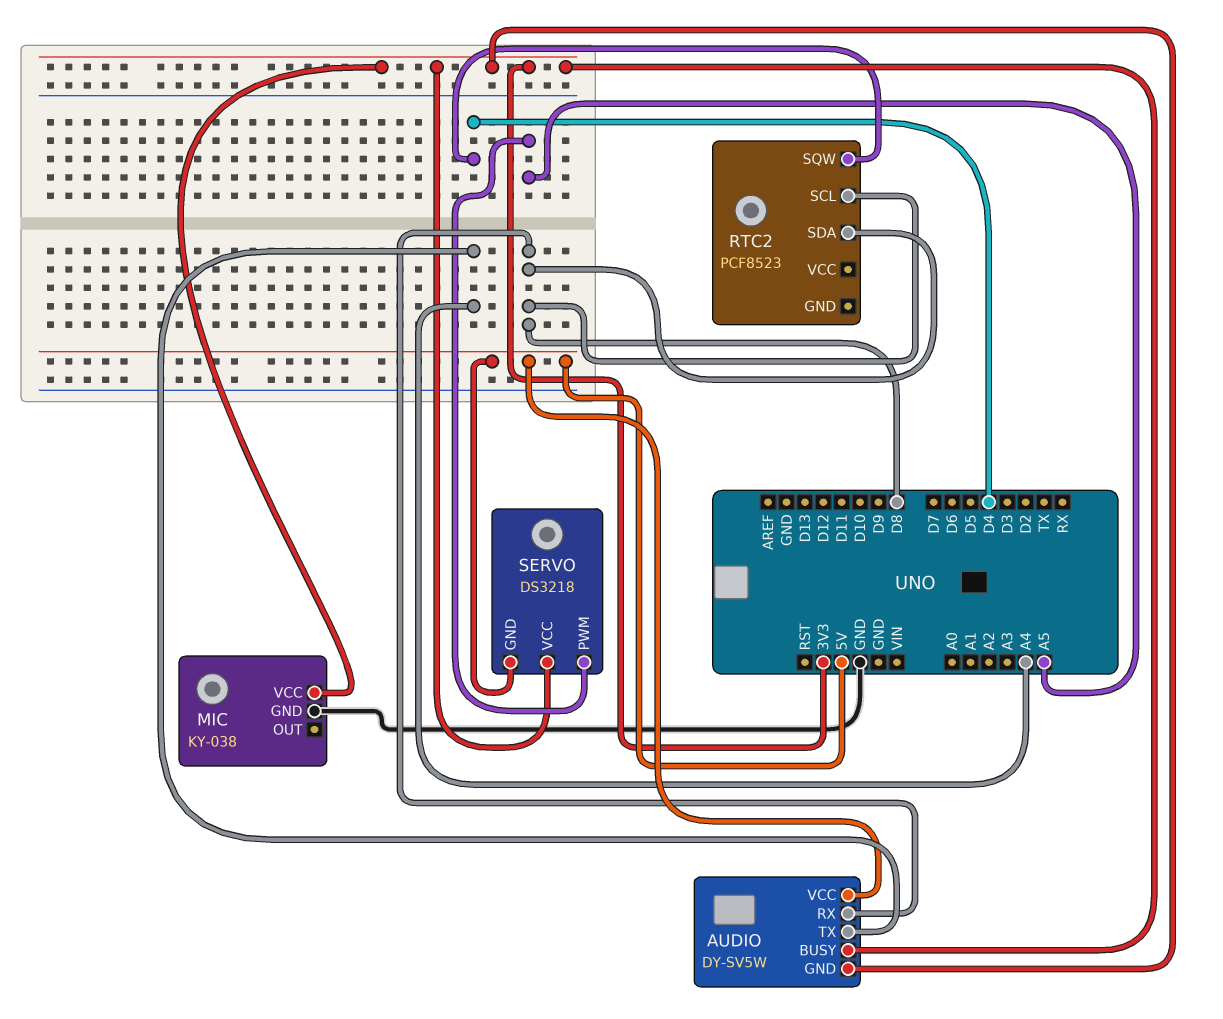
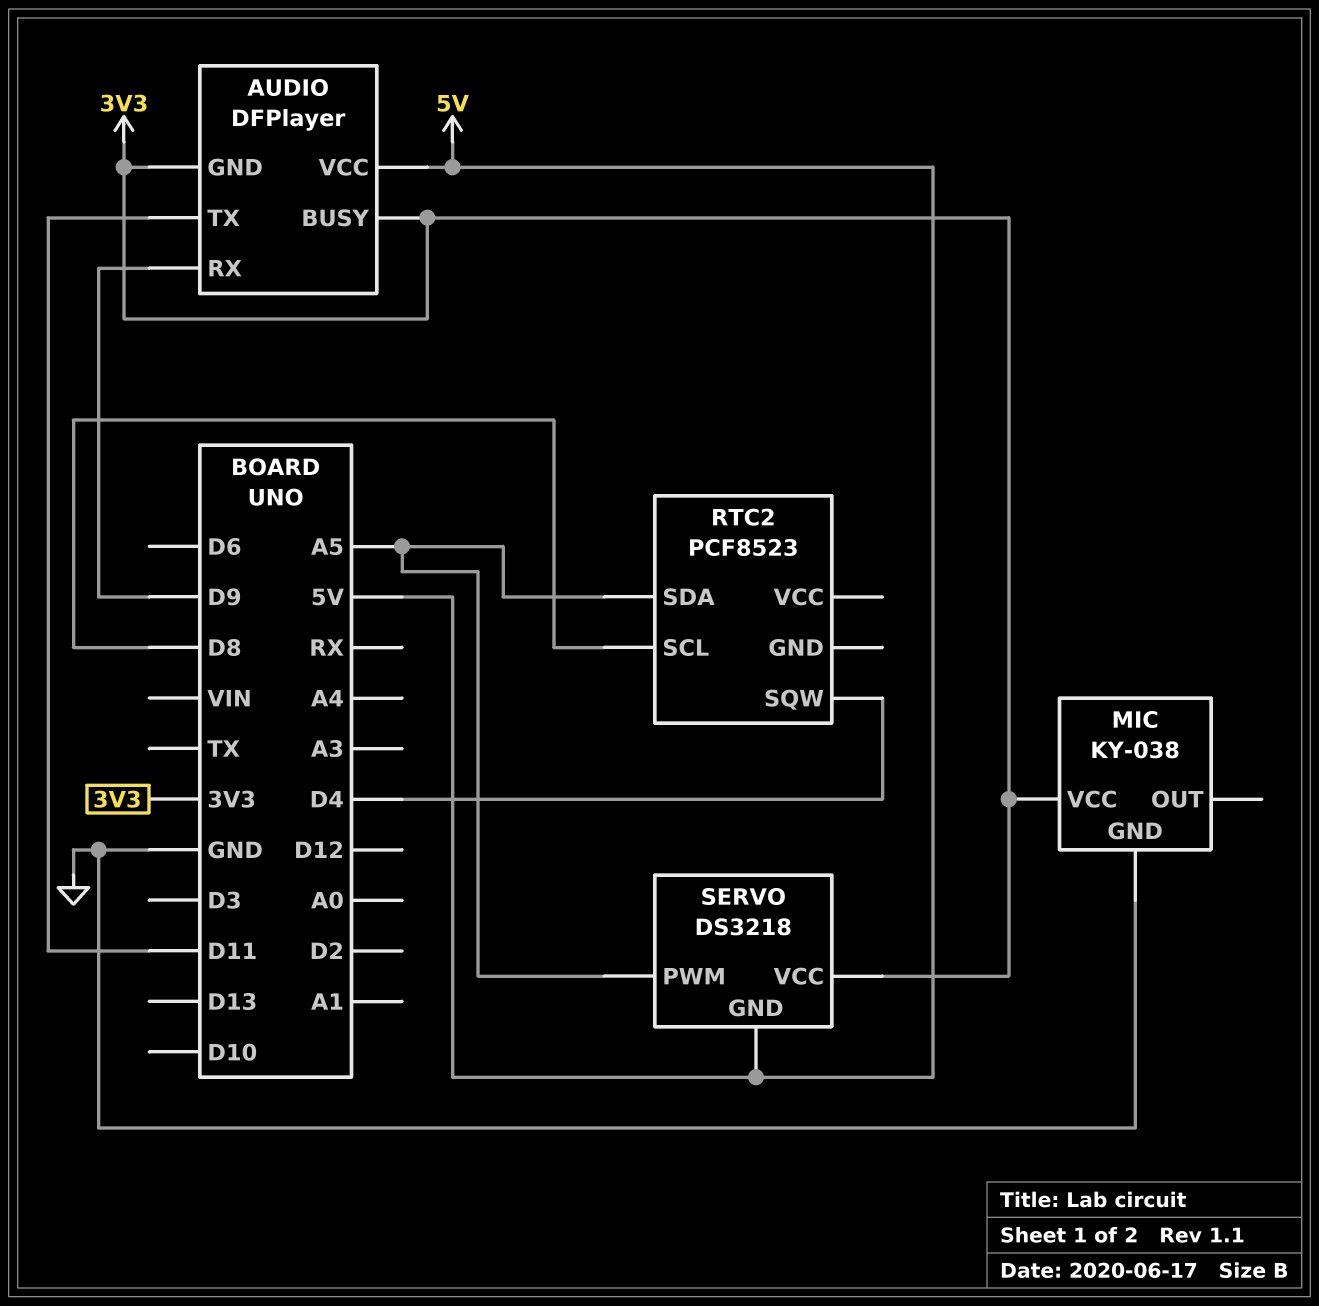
AUDIO: DY-SV5W -> DFPlayer
AUDIO pin RX: D8 -> D9
AUDIO pin TX: A4 -> D11
RTC2 pin SDA: D8 -> A5

